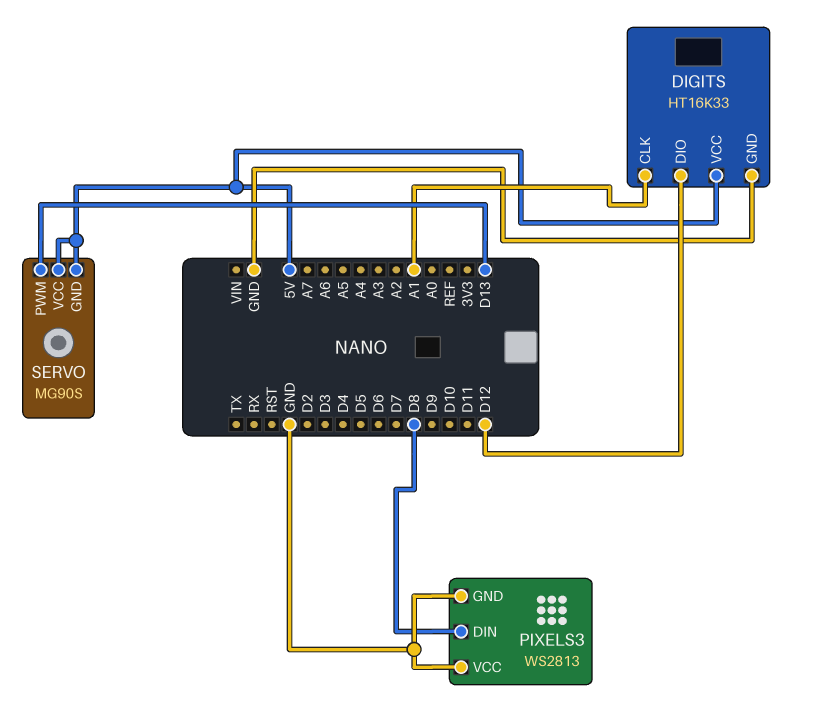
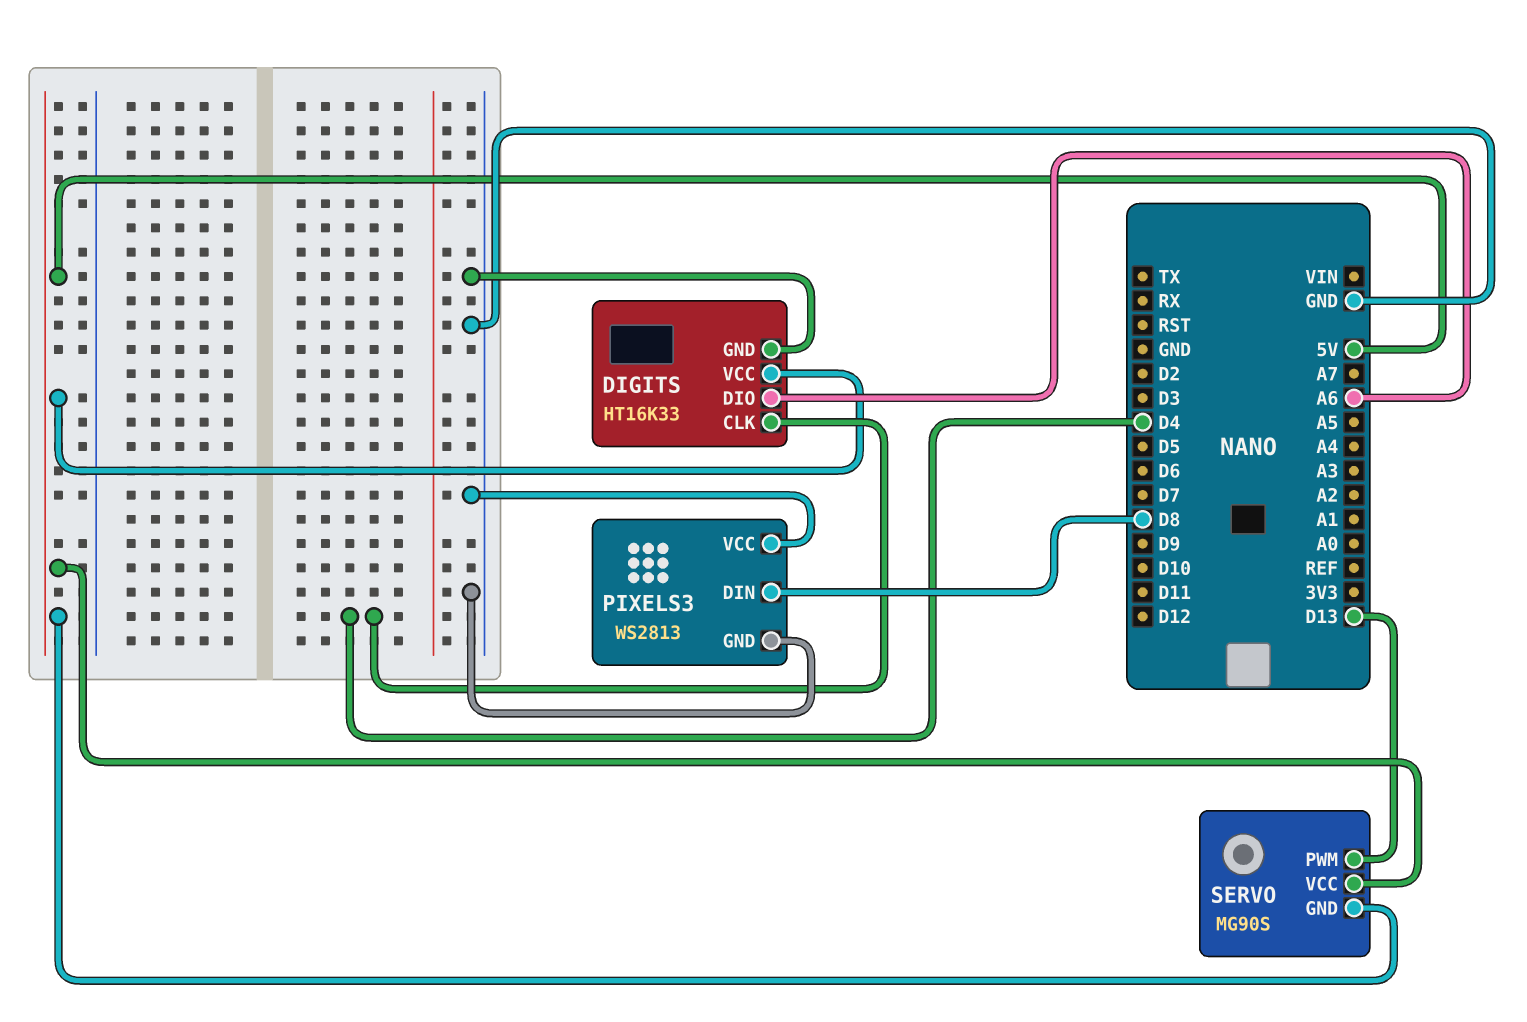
DIGITS pin CLK: A1 -> D4
DIGITS pin DIO: D12 -> A6

